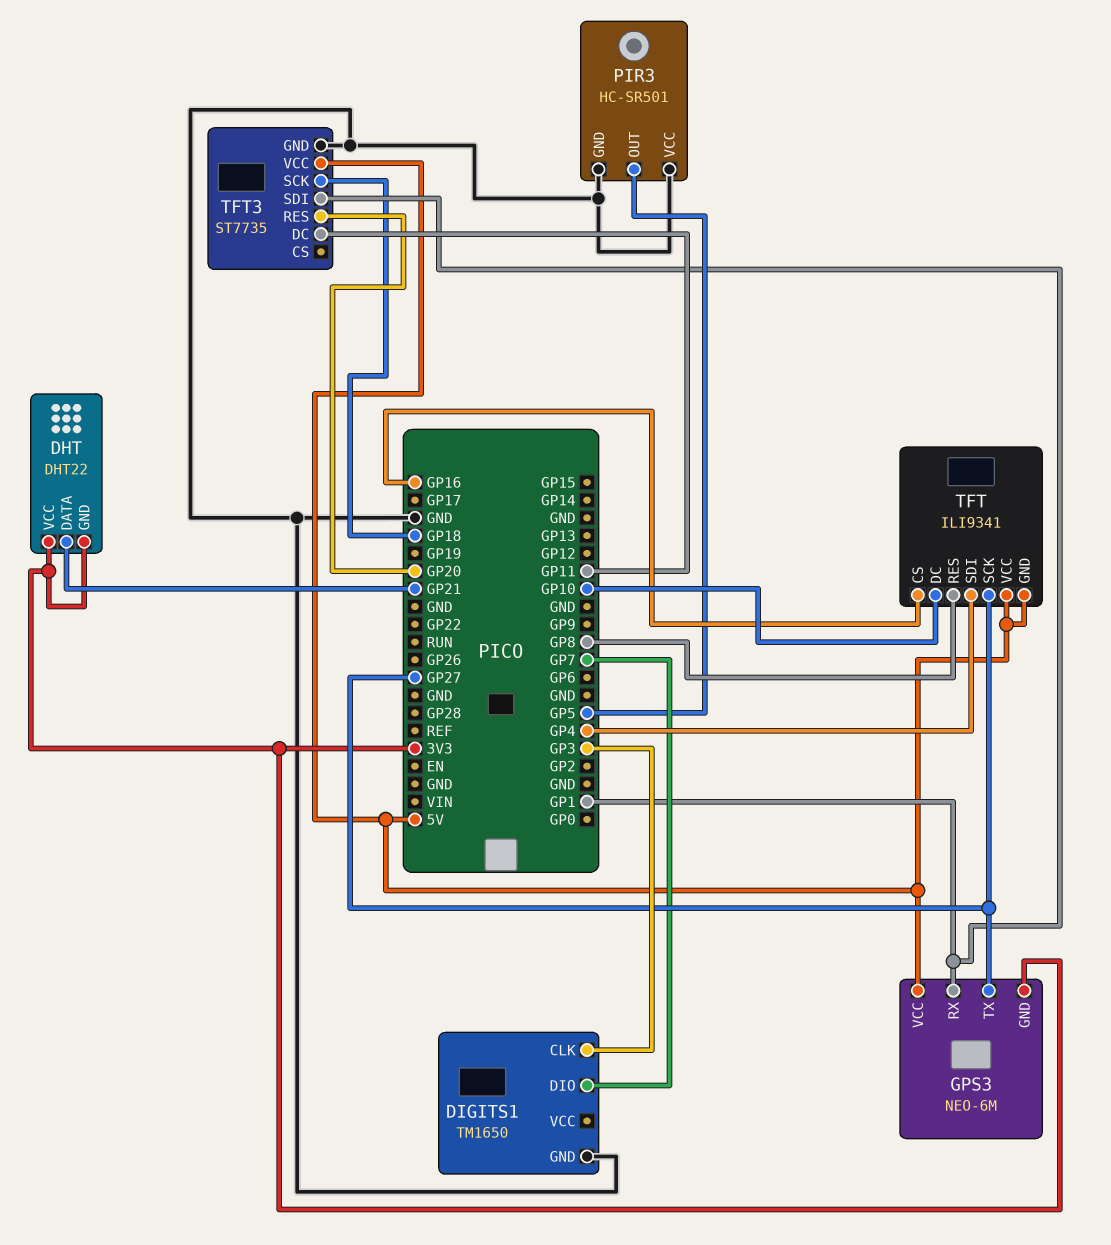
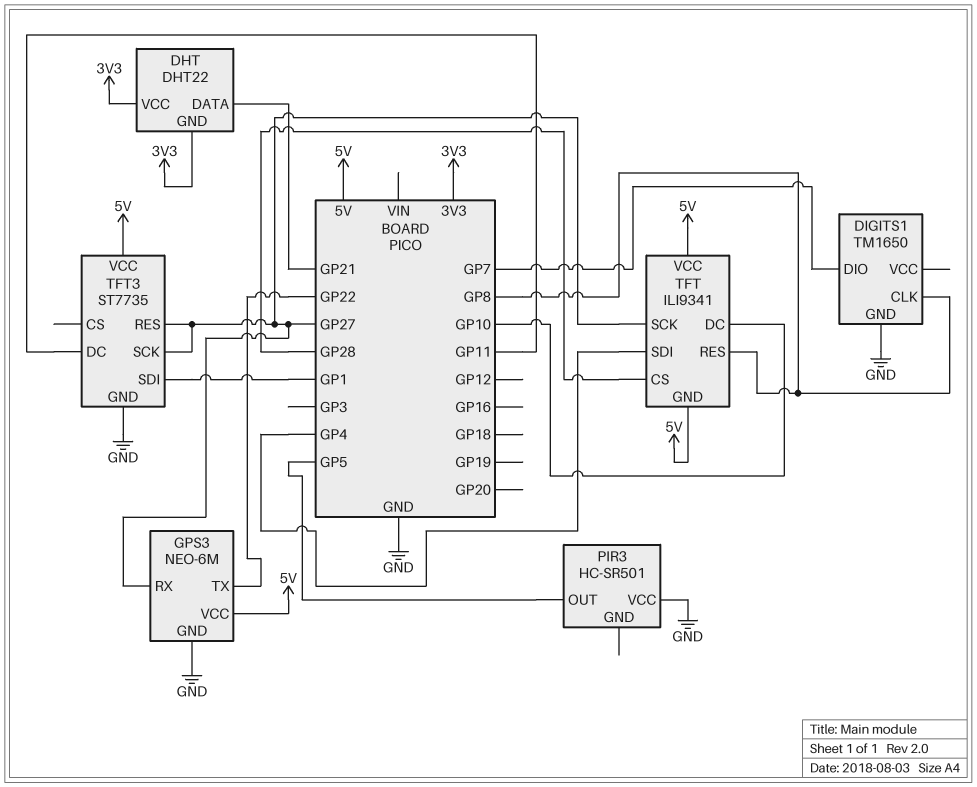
DIGITS1 pin CLK: GP3 -> GP8
GPS3 pin GND: 3V3 -> GND
GPS3 pin RX: GP1 -> GP27
GPS3 pin TX: GP27 -> GP22
PIR3 pin GND: GND -> none
TFT pin CS: GP16 -> GP28
TFT3 pin RES: GP20 -> GP27
TFT3 pin SCK: GP18 -> GP27

